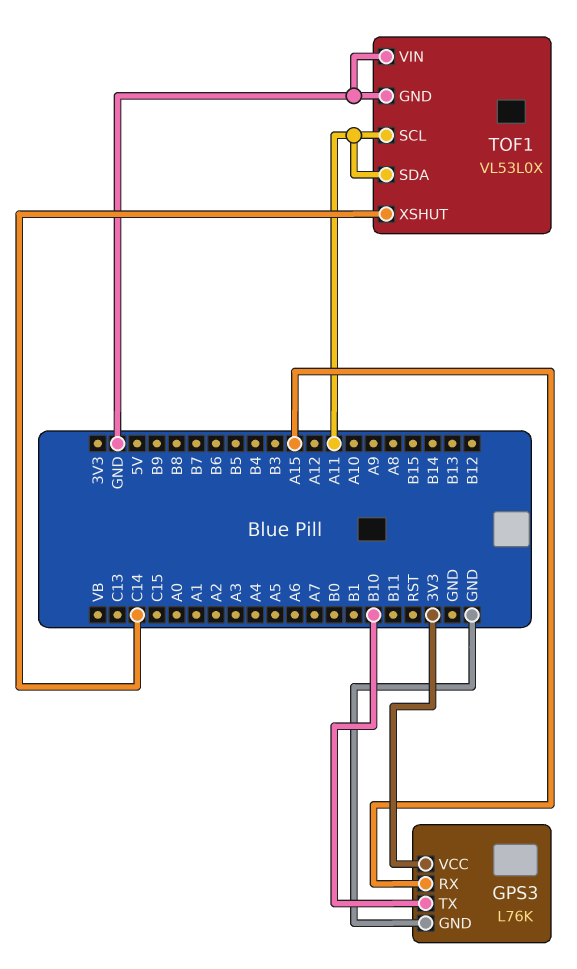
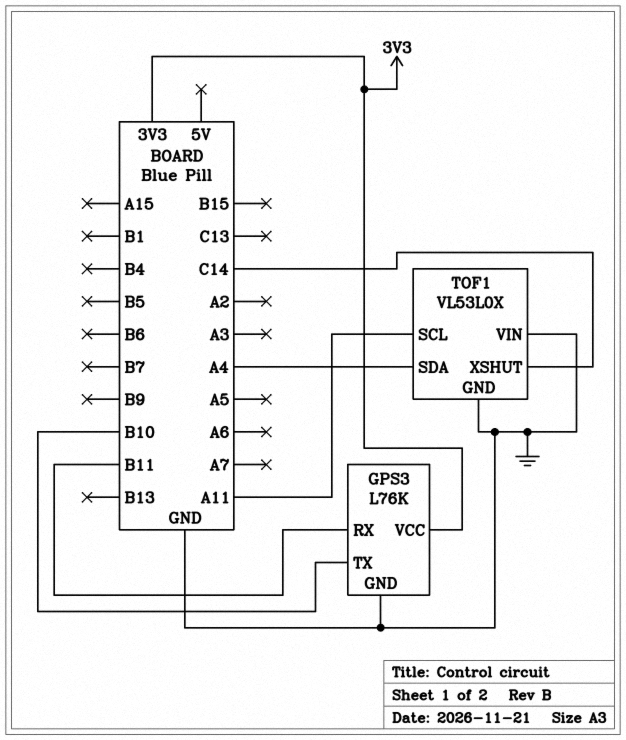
GPS3 pin RX: A15 -> B11
TOF1 pin SDA: A11 -> A4

